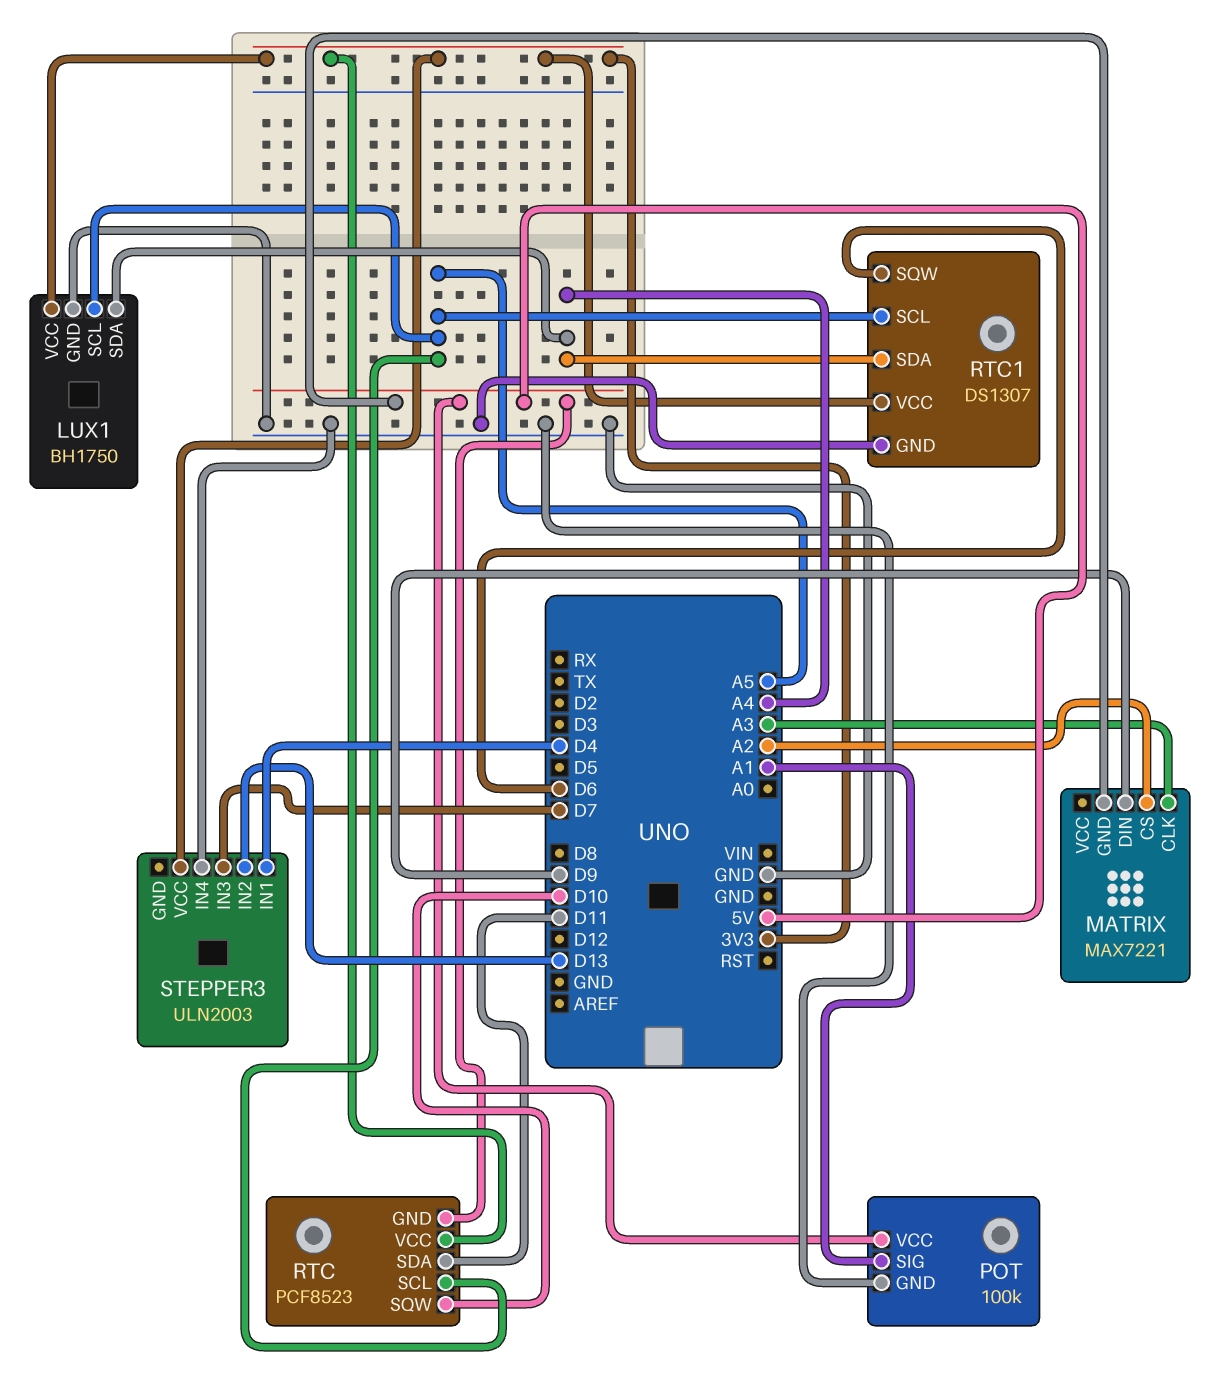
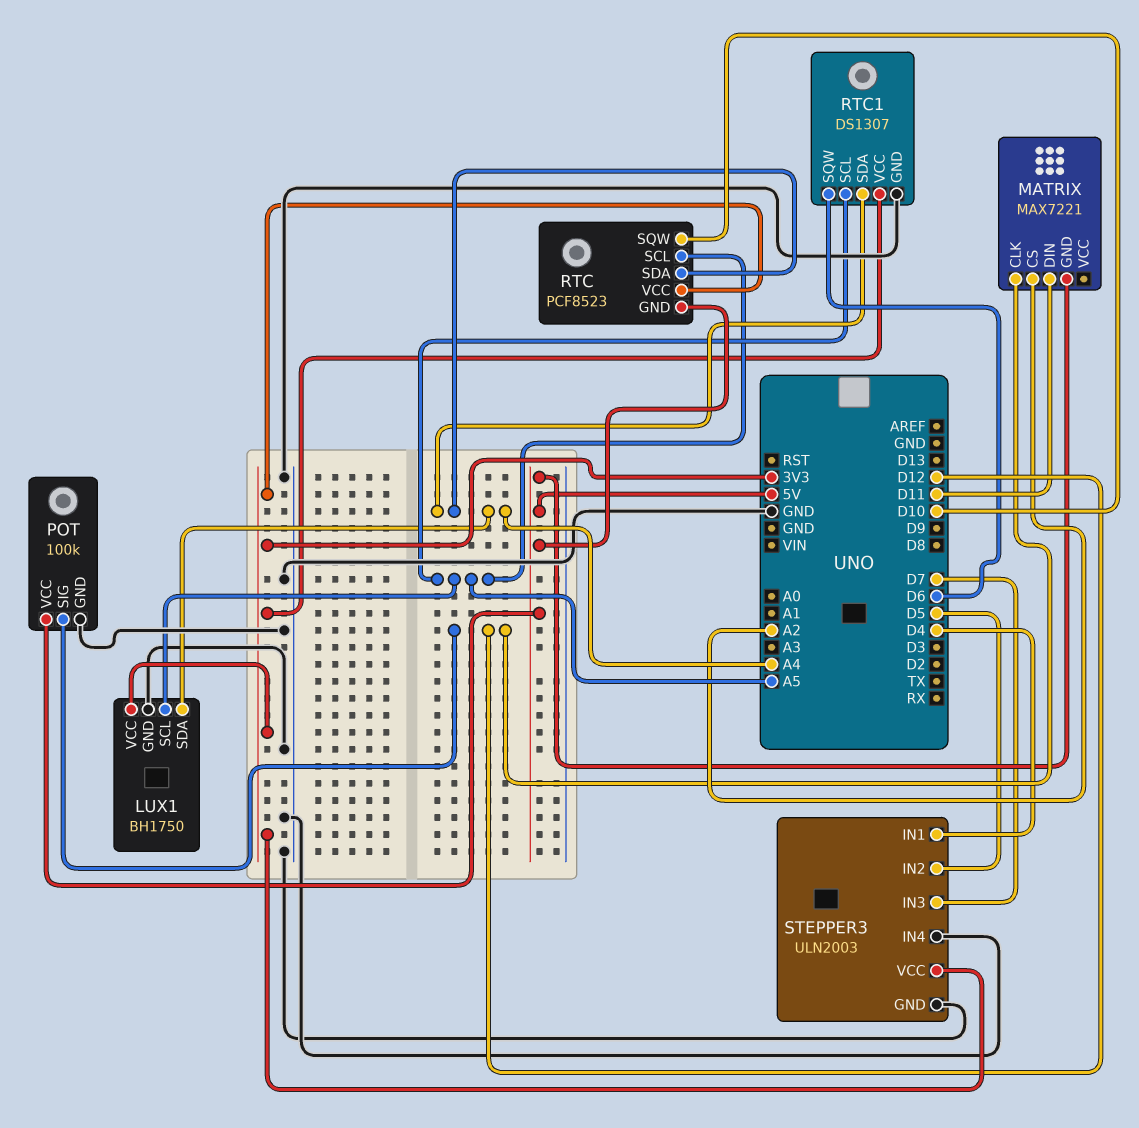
MATRIX pin CLK: A3 -> D12
MATRIX pin DIN: D9 -> D11
POT pin SIG: A1 -> D12
RTC pin SDA: D11 -> A4
STEPPER3 pin GND: none -> GND
STEPPER3 pin IN2: D13 -> D5

